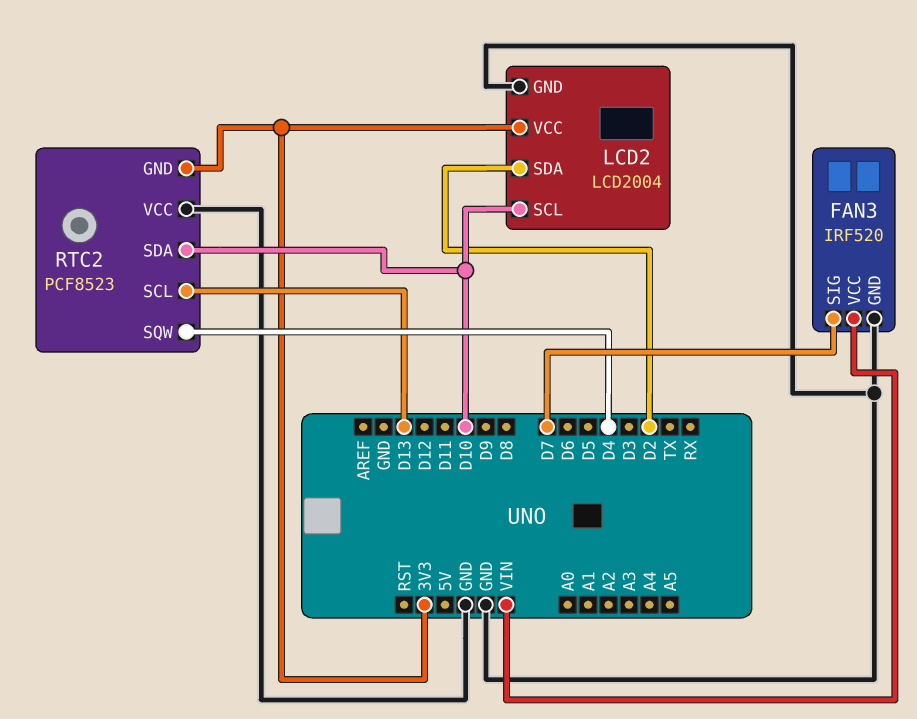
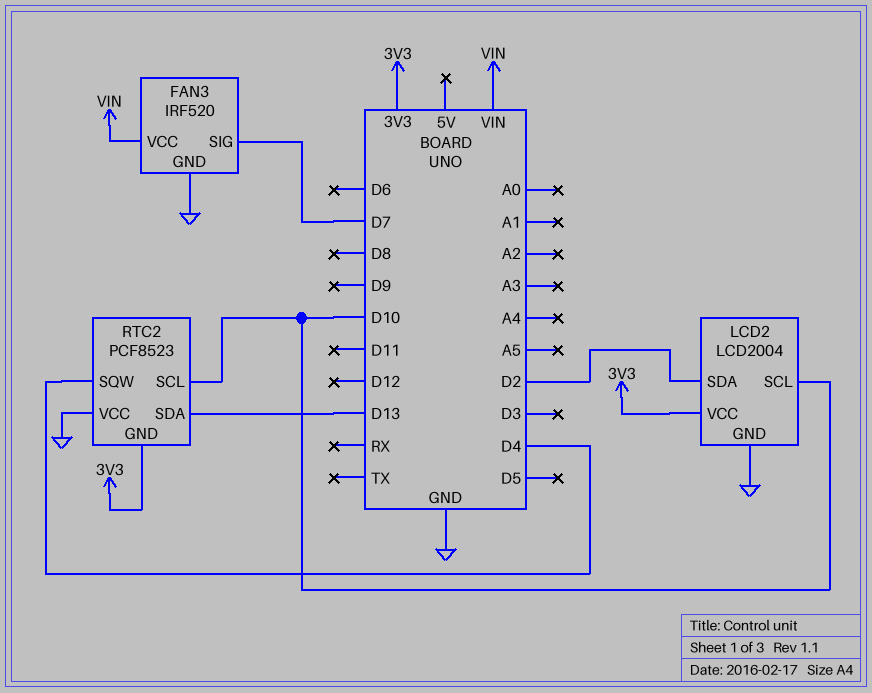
RTC2 pin SCL: D13 -> D10
RTC2 pin SDA: D10 -> D13

